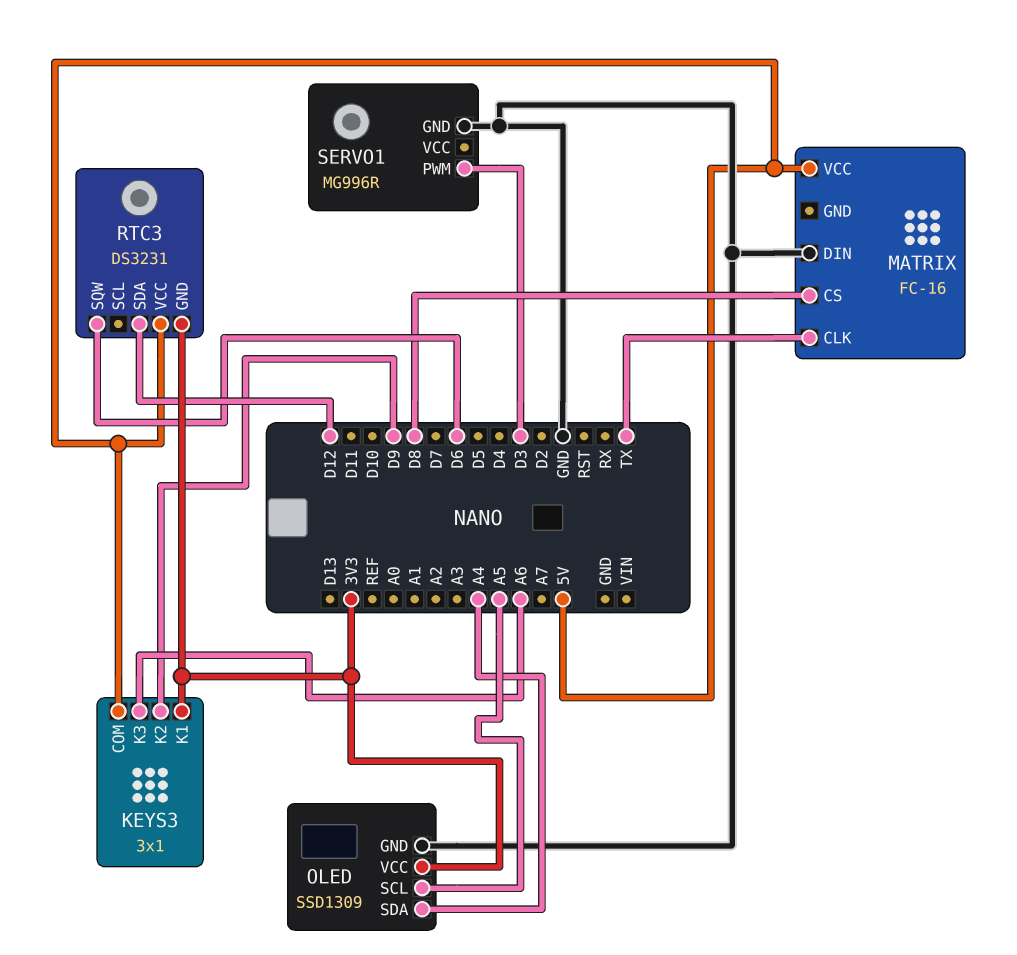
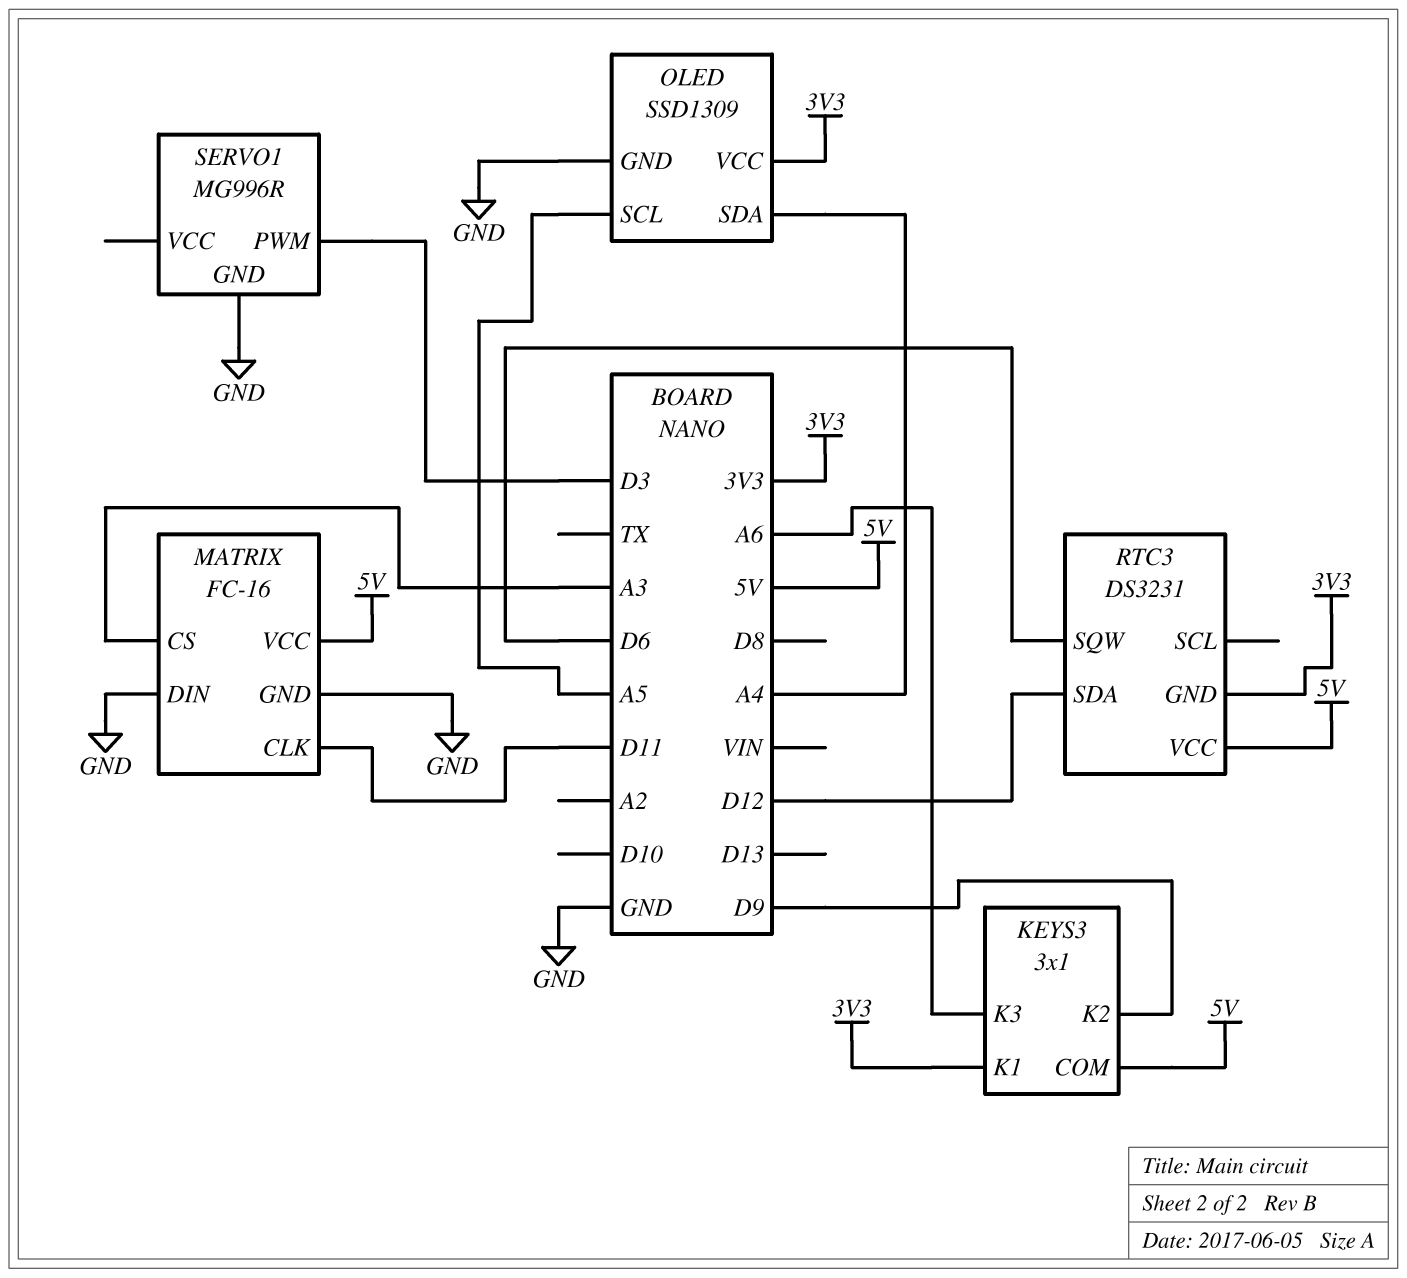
MATRIX pin CLK: TX -> D11
MATRIX pin CS: D8 -> A3
MATRIX pin GND: none -> GND

